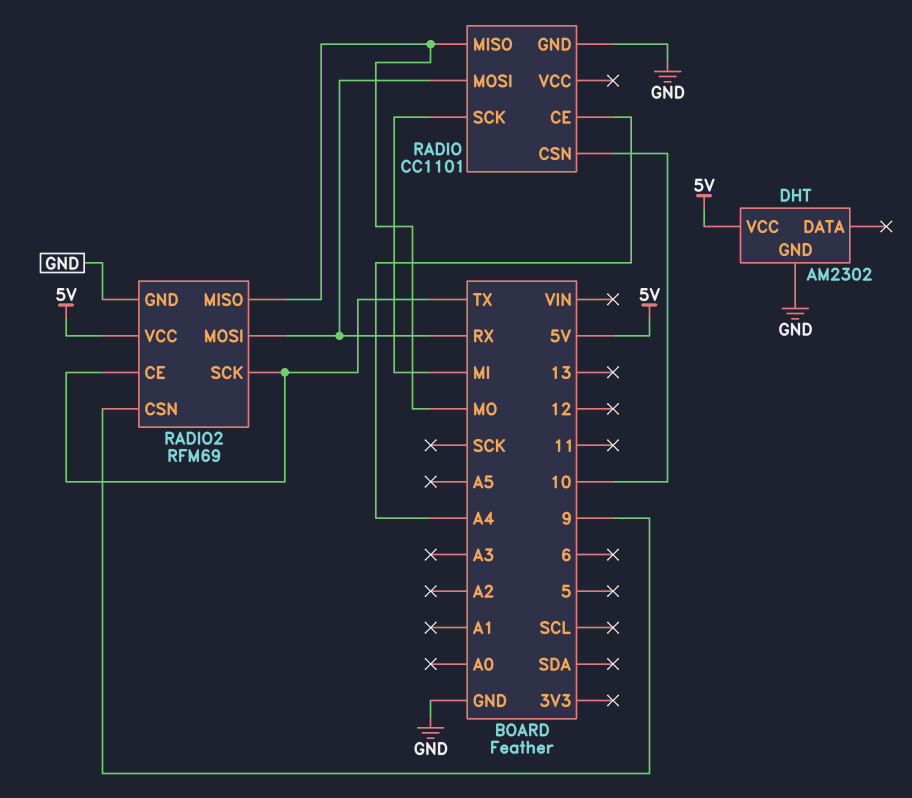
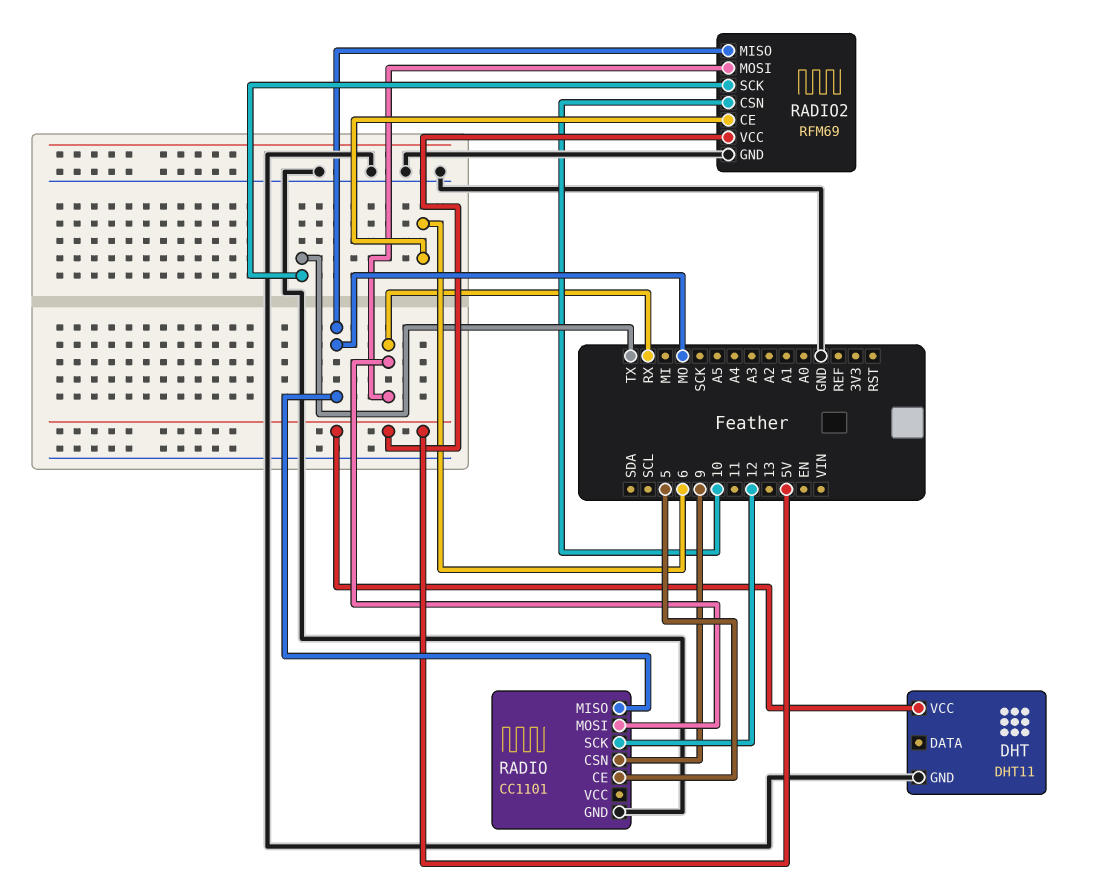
DHT: AM2302 -> DHT11
RADIO pin CE: A4 -> 5
RADIO pin CSN: 10 -> 9
RADIO pin SCK: MI -> 12
RADIO2 pin CE: TX -> 6
RADIO2 pin CSN: 9 -> 10

